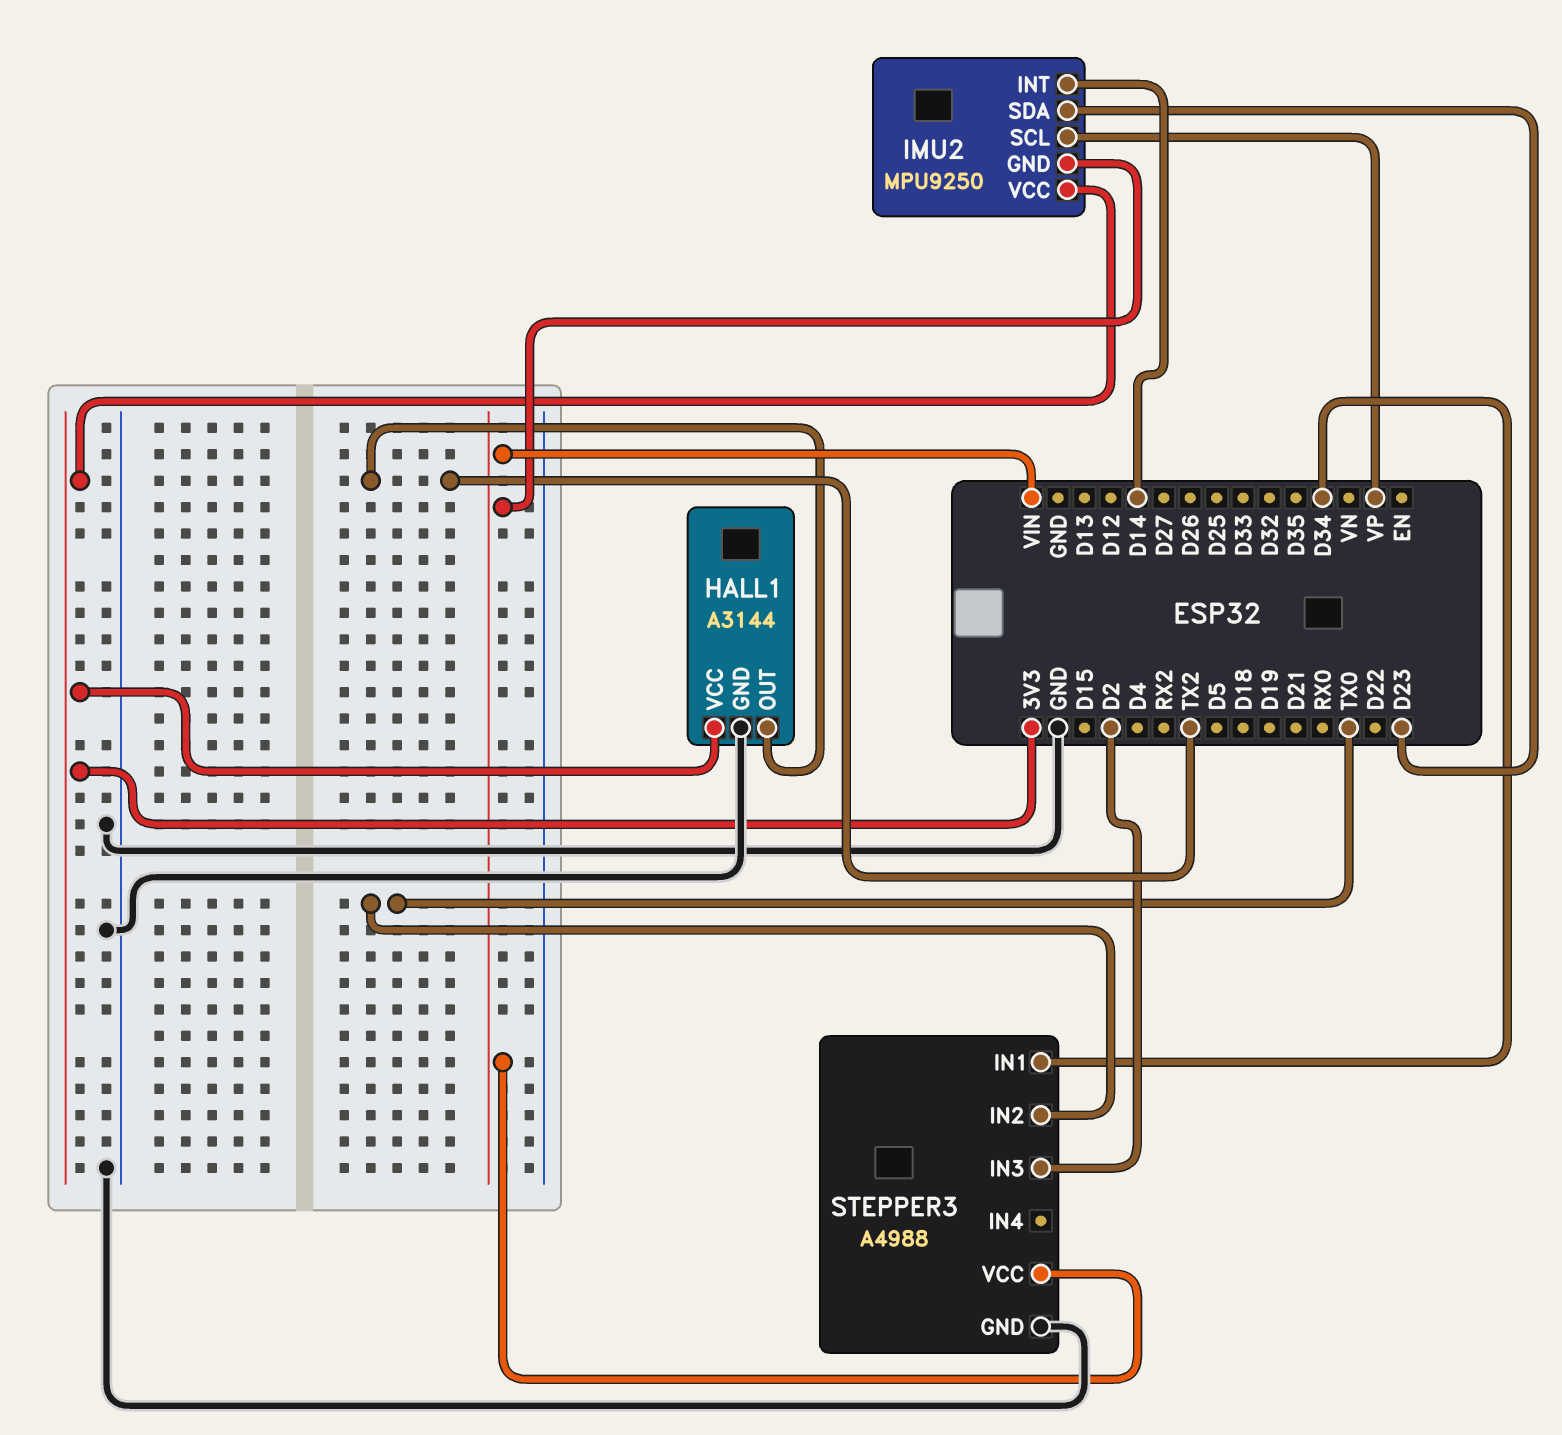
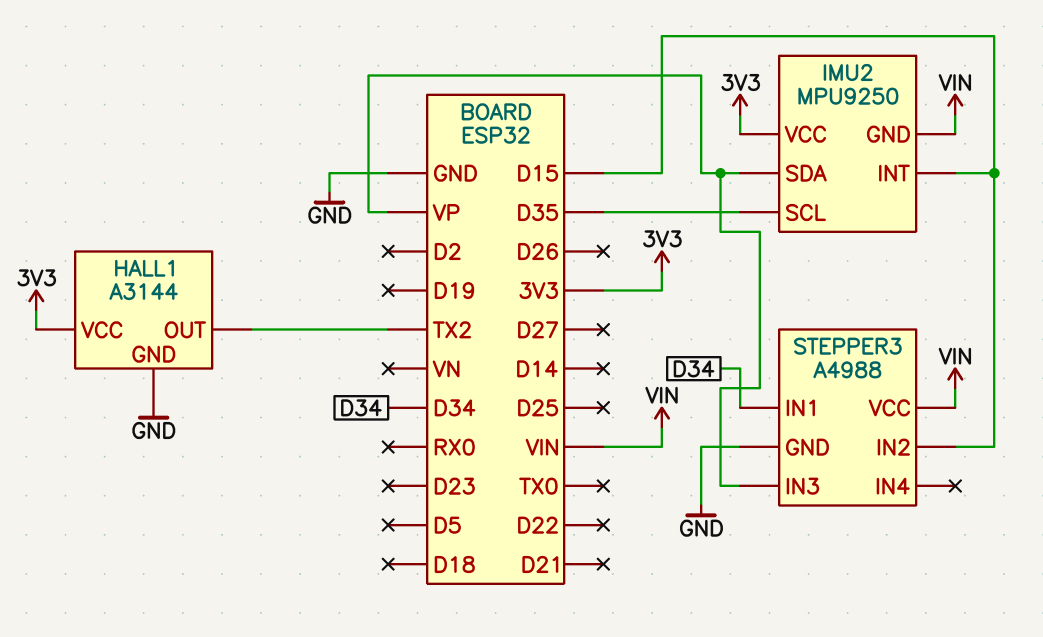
IMU2 pin INT: D14 -> D15
IMU2 pin SCL: VP -> D35
IMU2 pin SDA: D23 -> VP
STEPPER3 pin IN2: TX0 -> D15
STEPPER3 pin IN3: D2 -> VP

